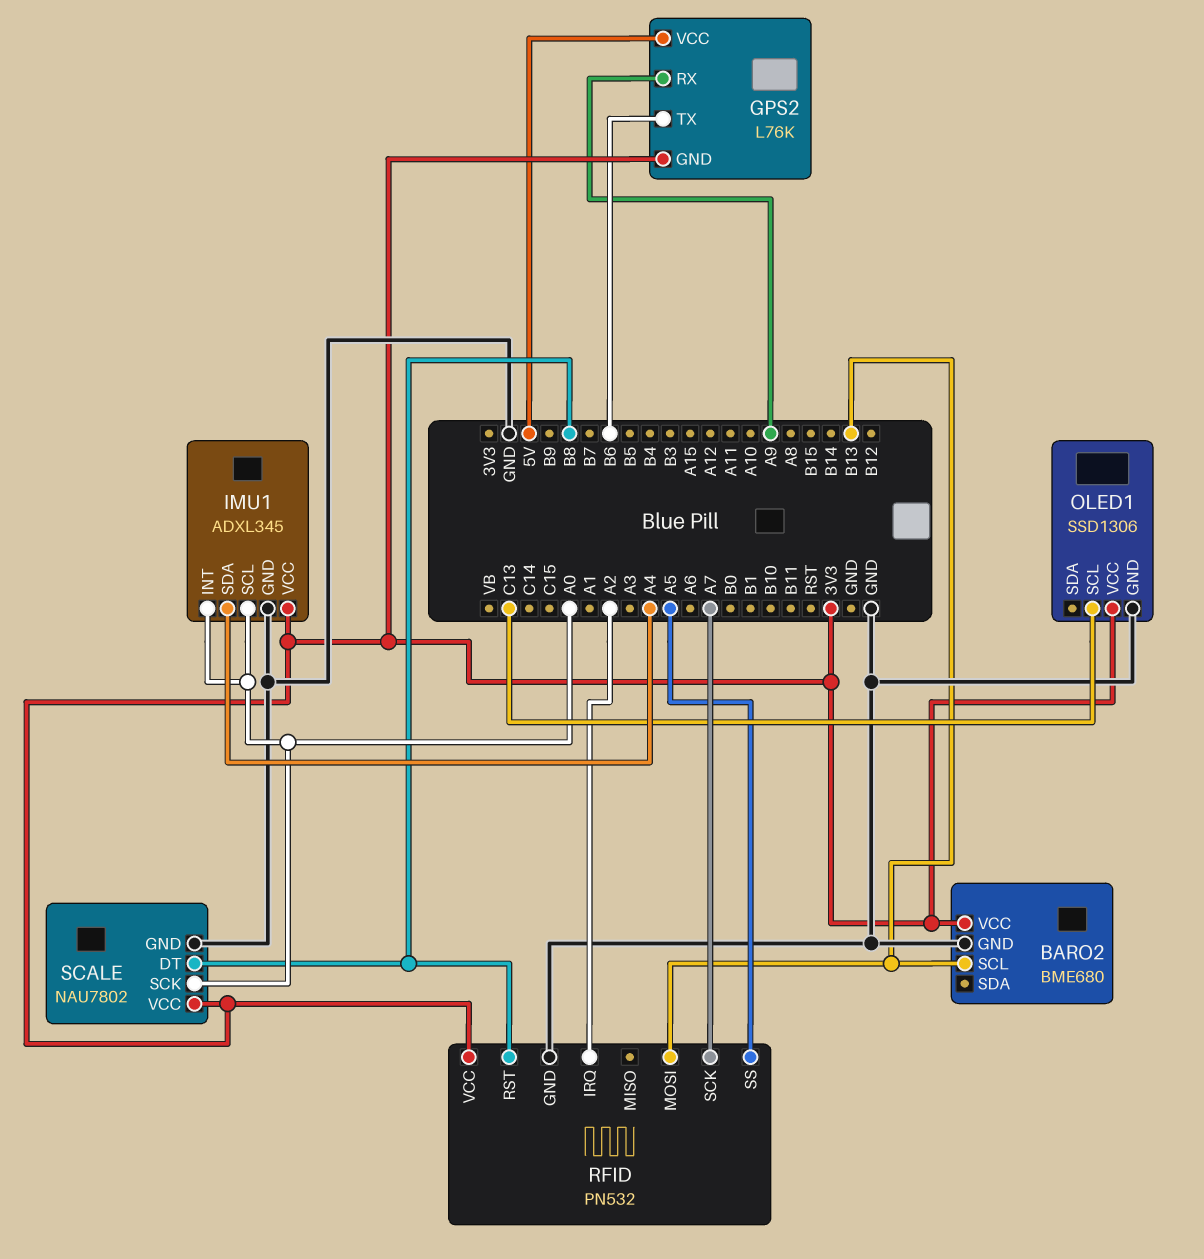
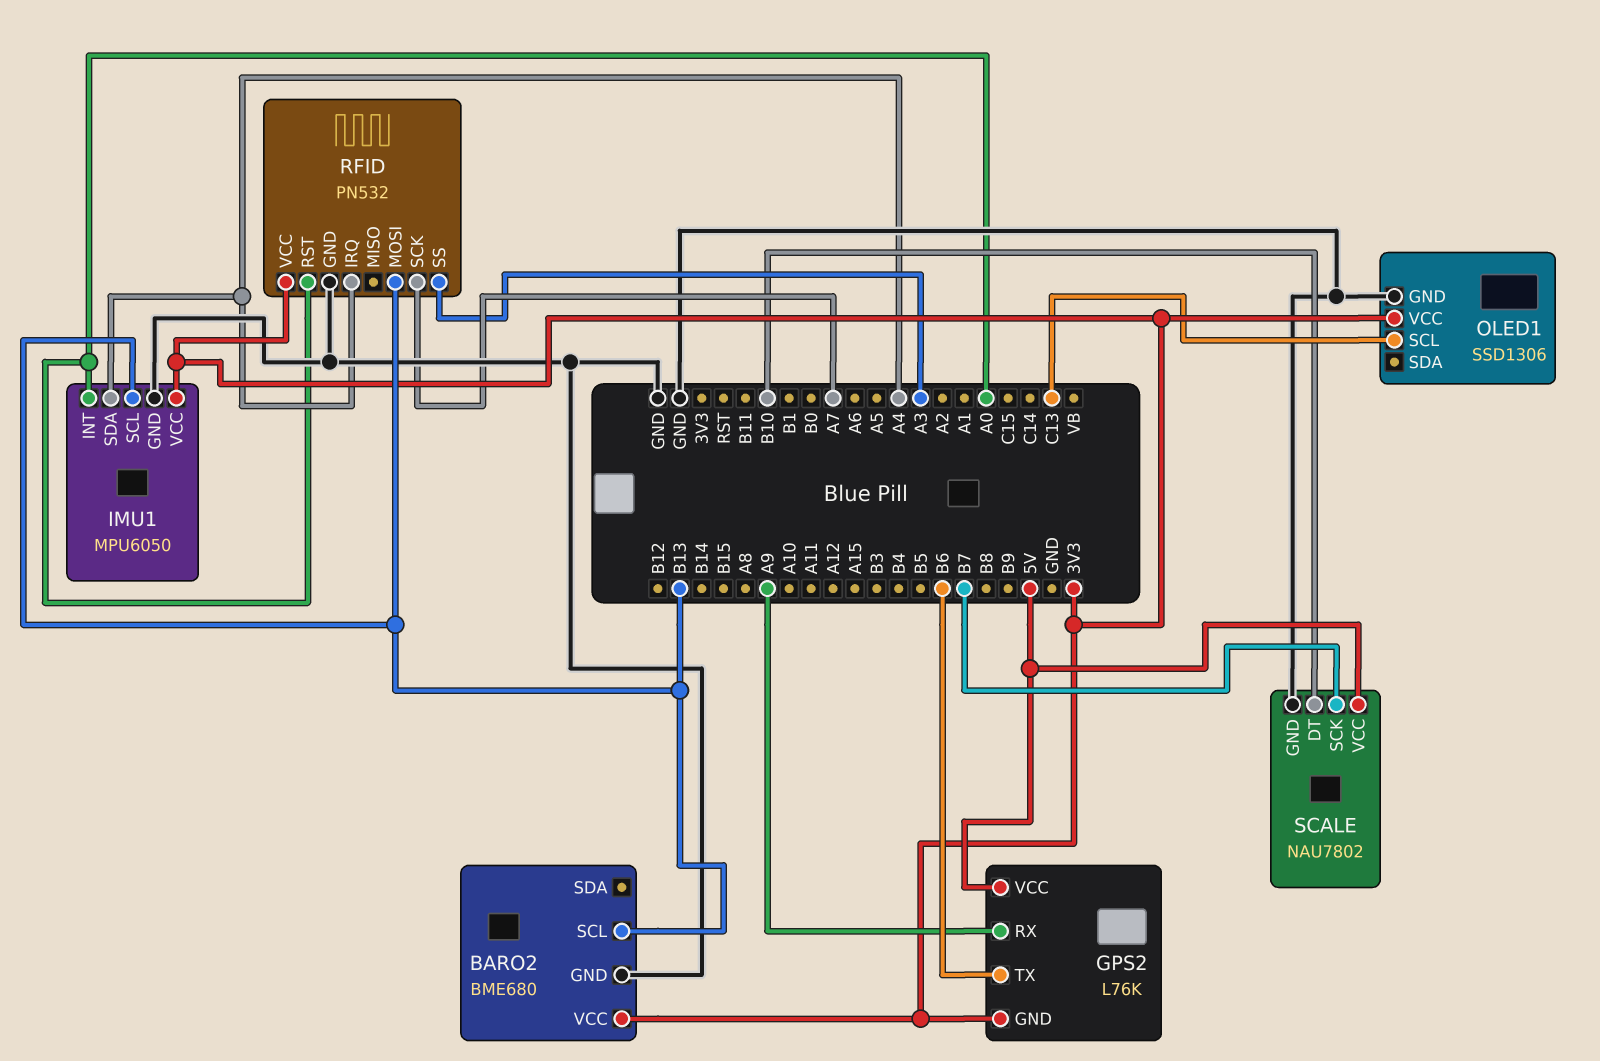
IMU1: ADXL345 -> MPU6050
IMU1 pin SCL: A0 -> B13
RFID pin IRQ: A2 -> A4
RFID pin RST: B8 -> A0
RFID pin SS: A5 -> A3
SCALE pin DT: B8 -> B10
SCALE pin SCK: A0 -> B7
SCALE pin VCC: 3V3 -> 5V

